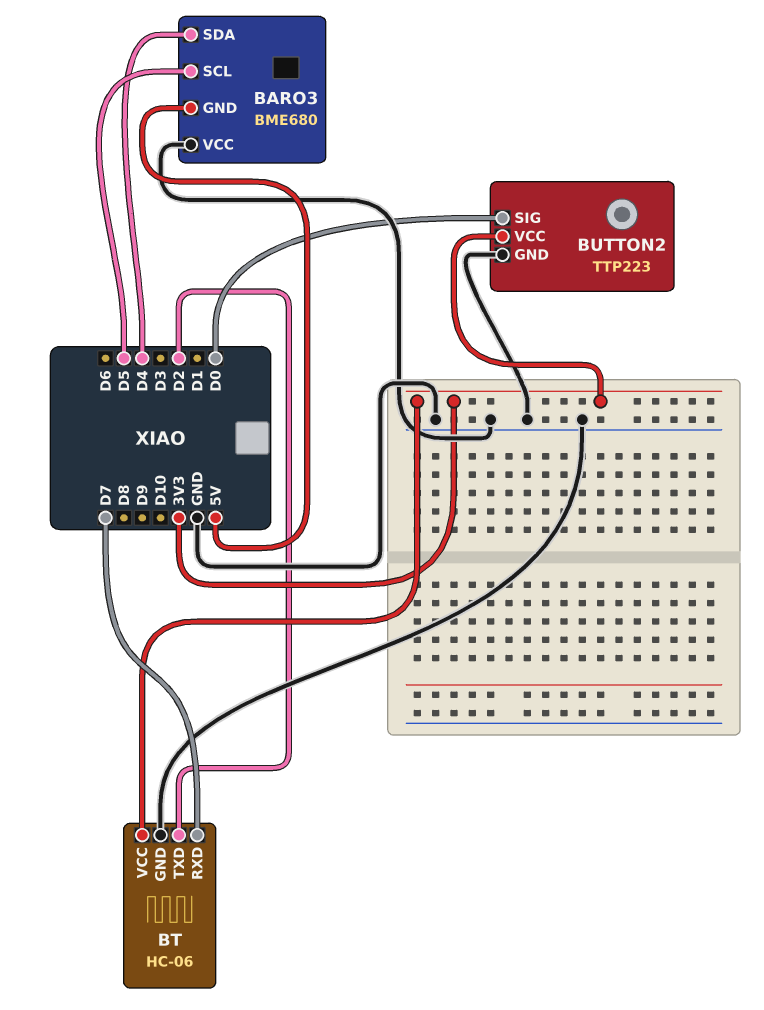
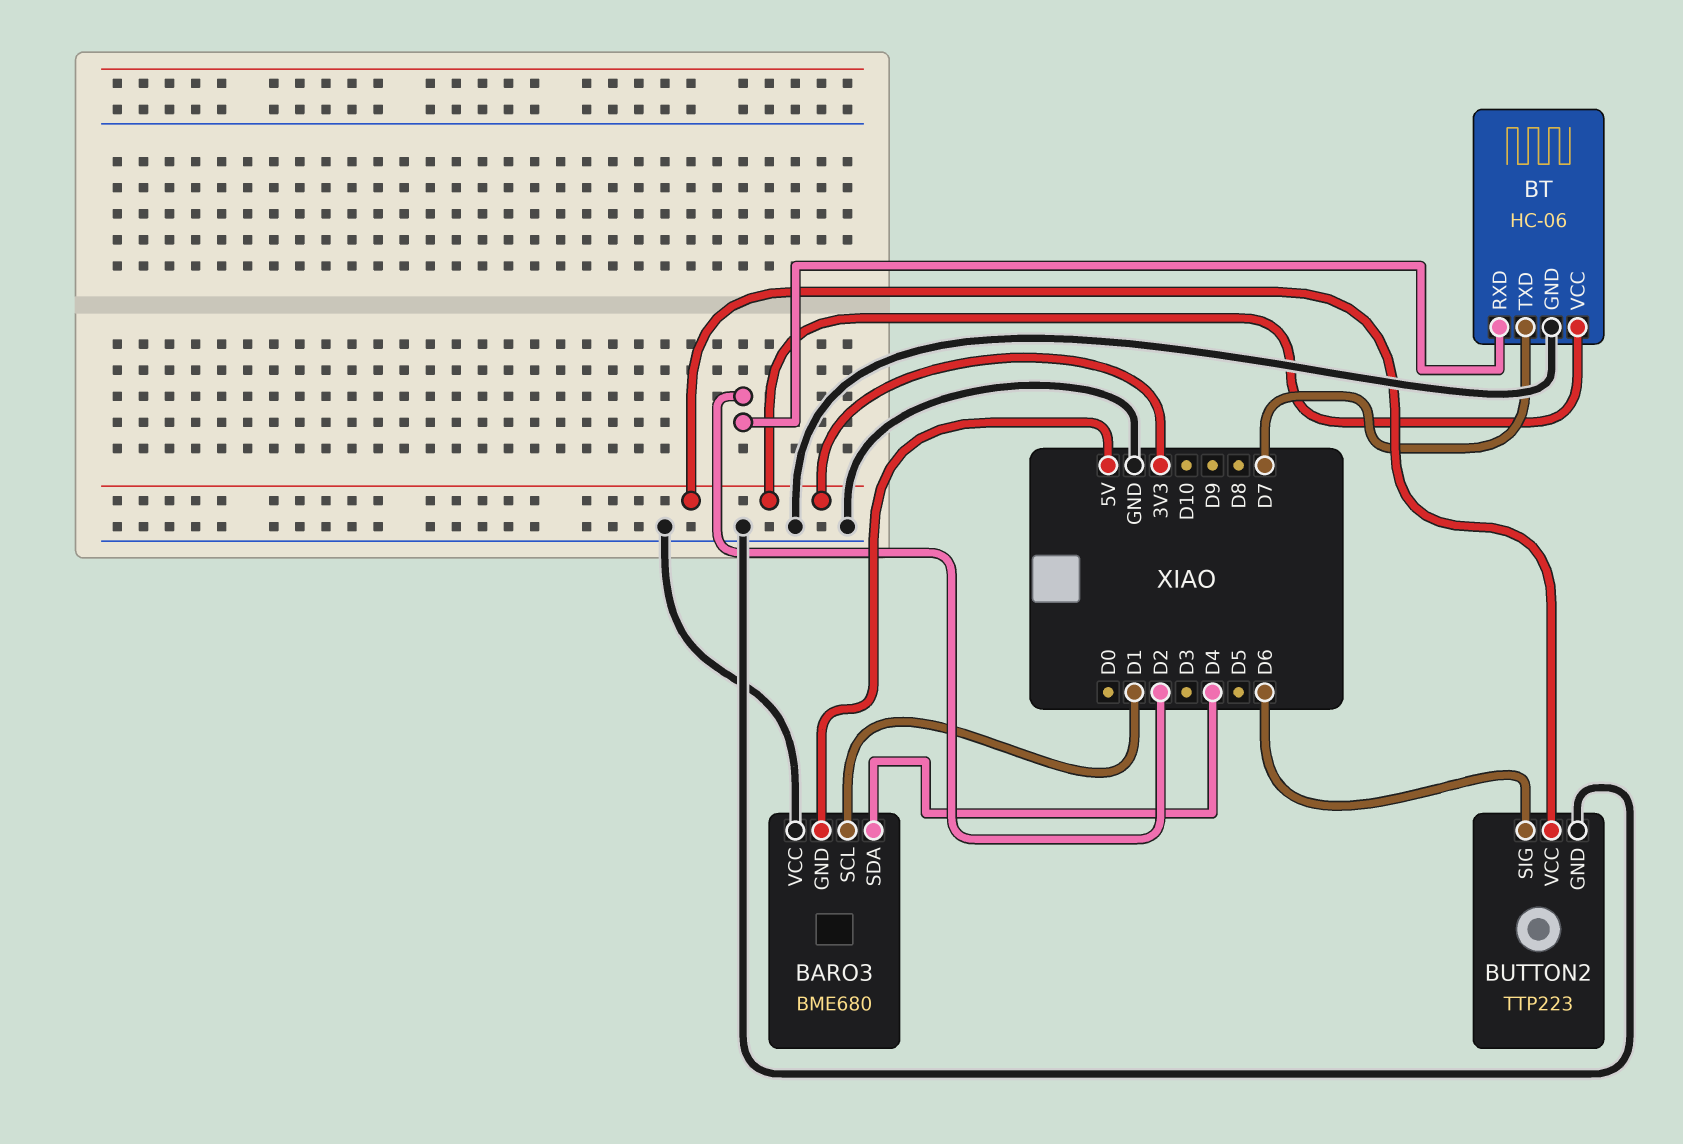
BARO3 pin SCL: D5 -> D1
BT pin RXD: D7 -> D2
BT pin TXD: D2 -> D7
BUTTON2 pin SIG: D0 -> D6

